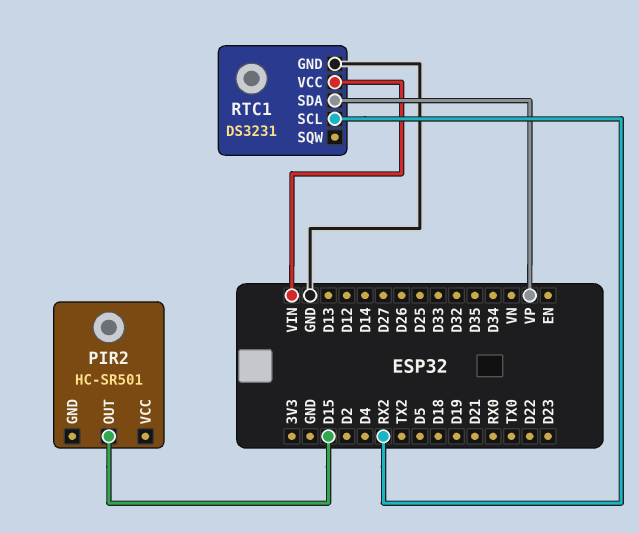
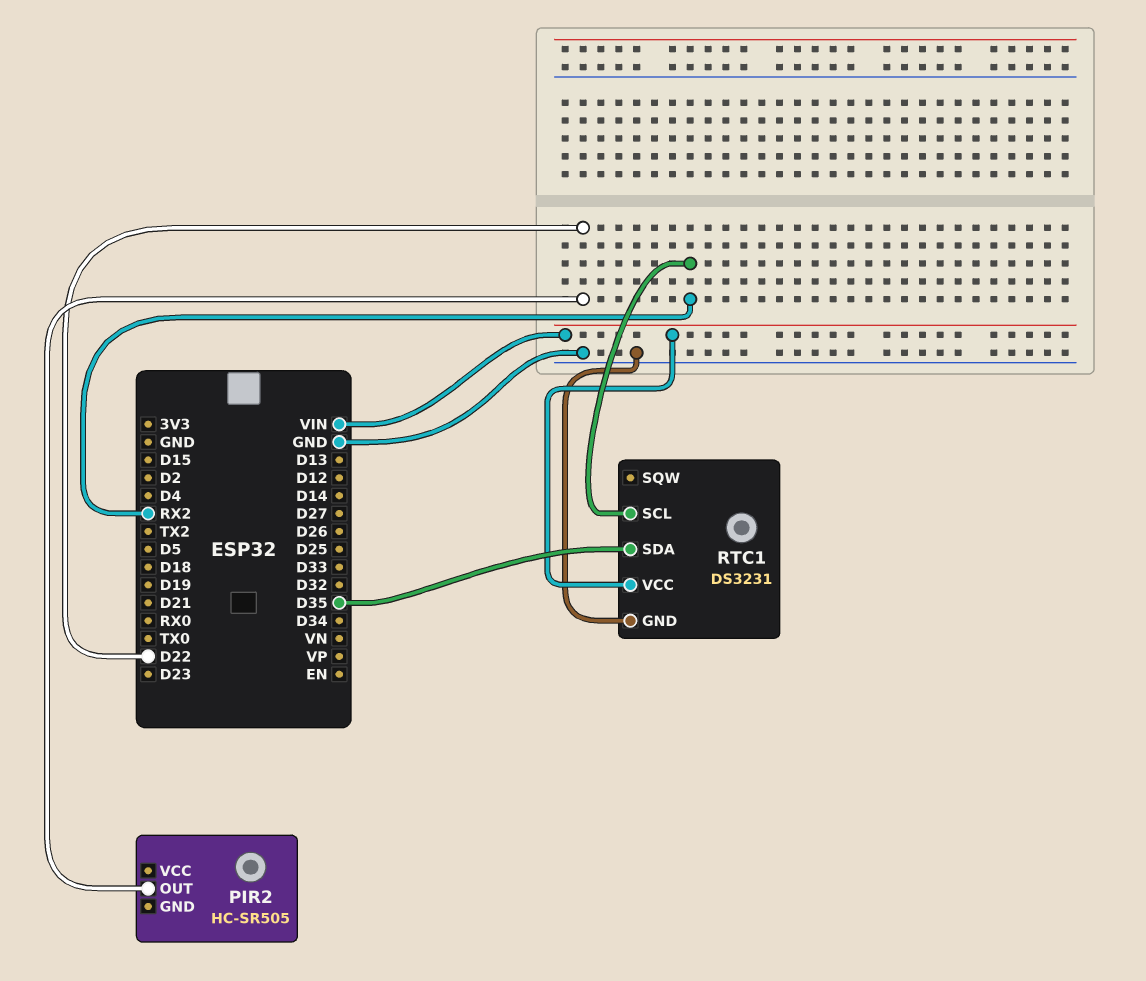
PIR2: HC-SR501 -> HC-SR505
PIR2 pin OUT: D15 -> D22
RTC1 pin SDA: VP -> D35

